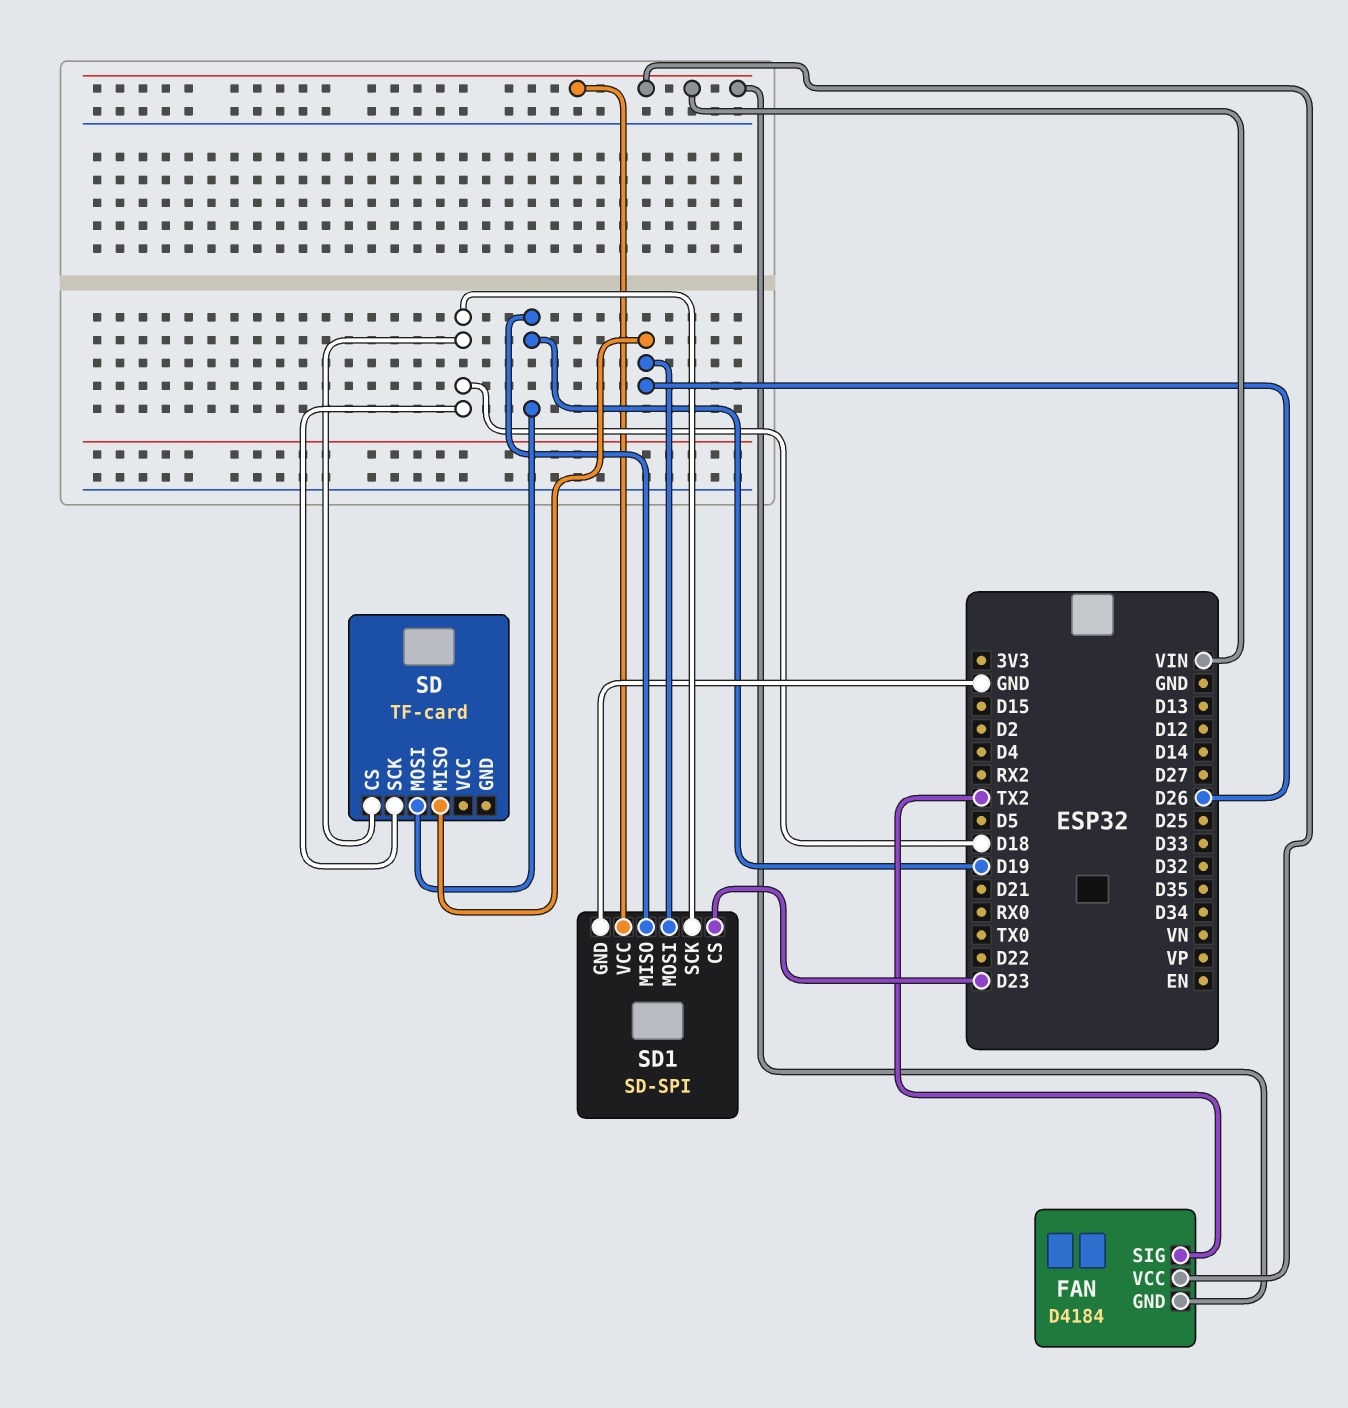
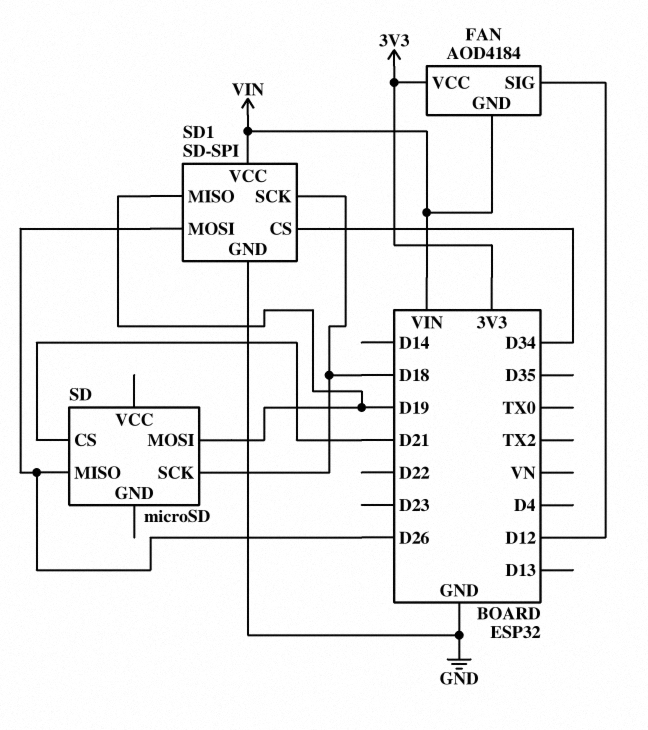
FAN: D4184 -> AOD4184
FAN pin SIG: TX2 -> D12
FAN pin VCC: VIN -> 3V3
SD: TF-card -> microSD
SD pin CS: D18 -> D21
SD1 pin CS: D23 -> D34

